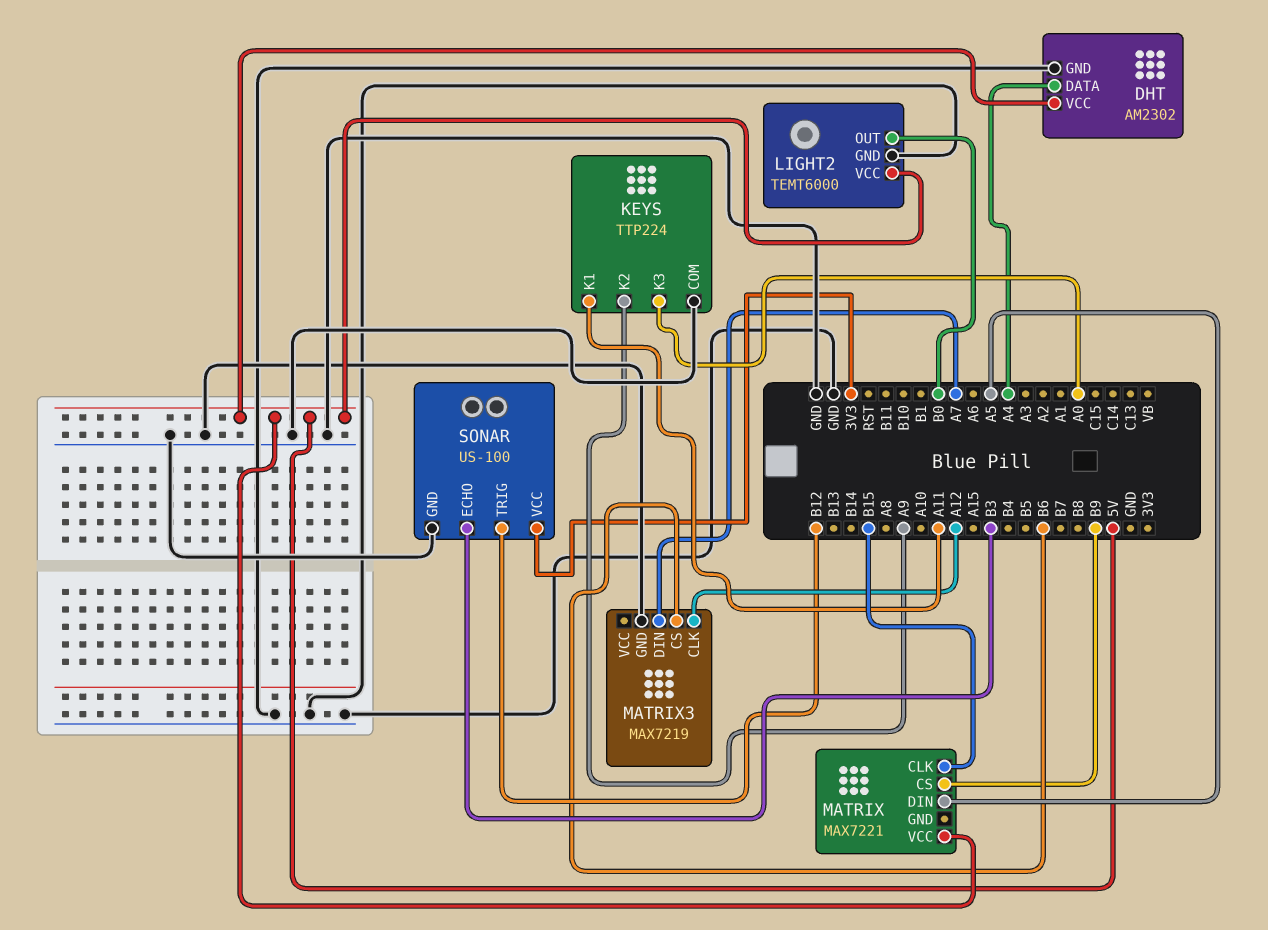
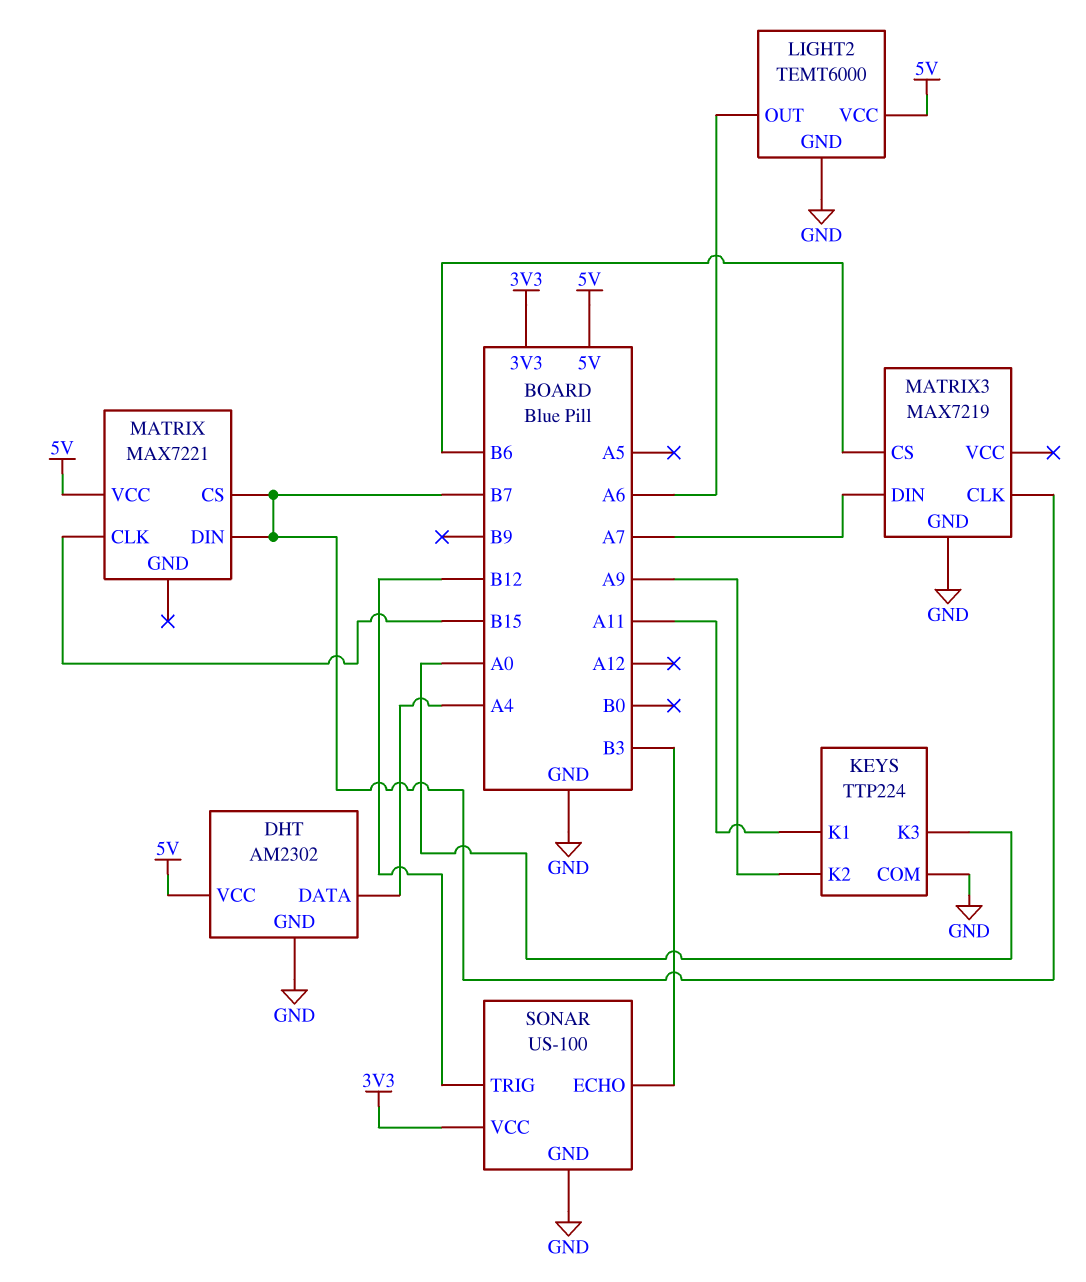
LIGHT2 pin OUT: B0 -> A6
MATRIX pin CS: B9 -> B7
MATRIX pin DIN: A5 -> B7
MATRIX3 pin CLK: A12 -> B7

